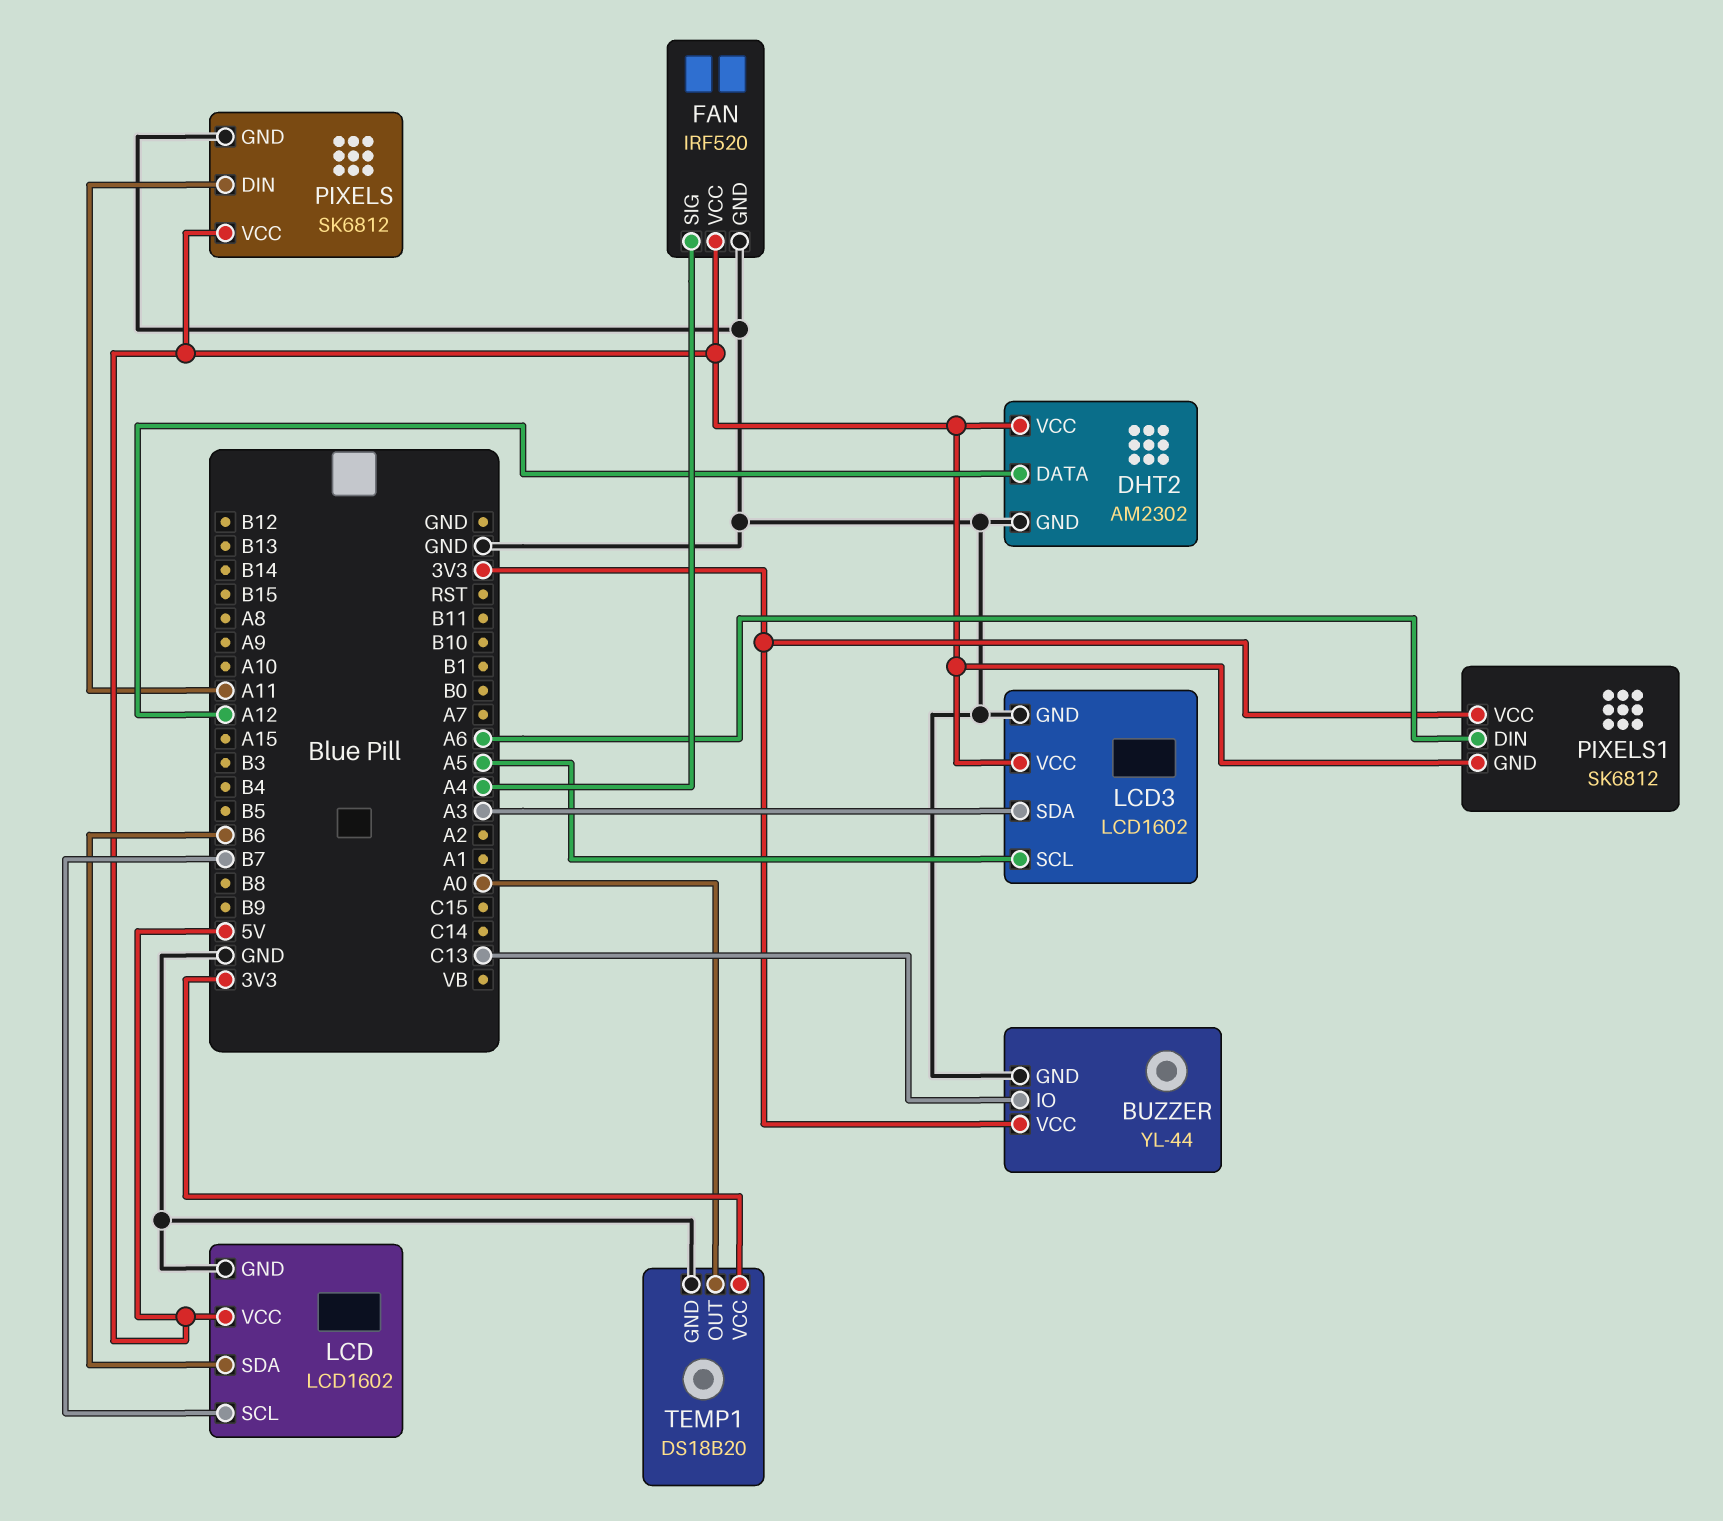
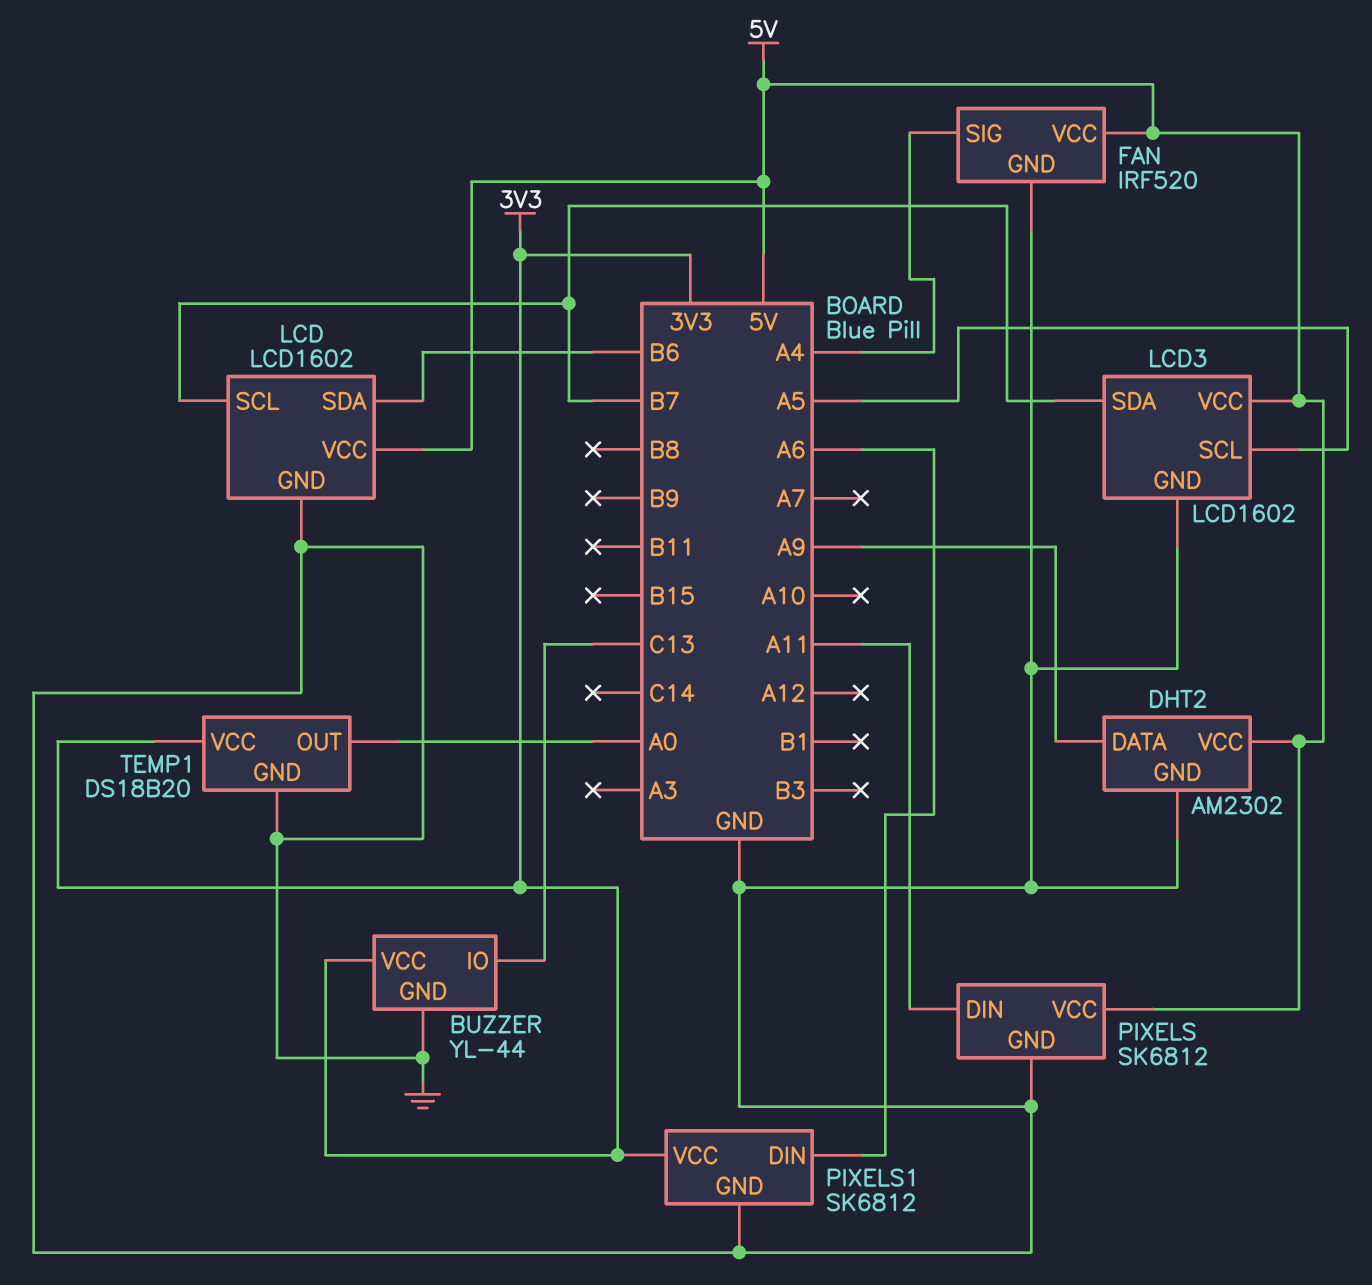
DHT2 pin DATA: A12 -> A9
LCD3 pin SDA: A3 -> B7
PIXELS1 pin GND: 5V -> GND

